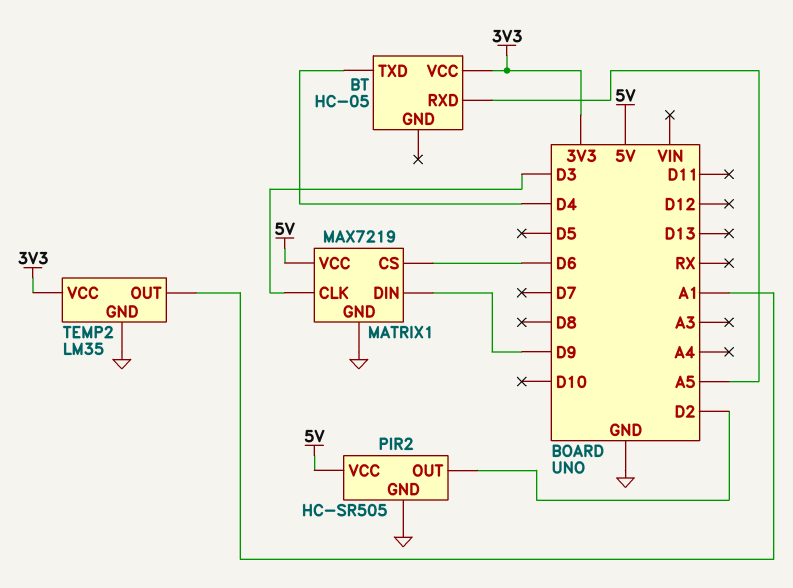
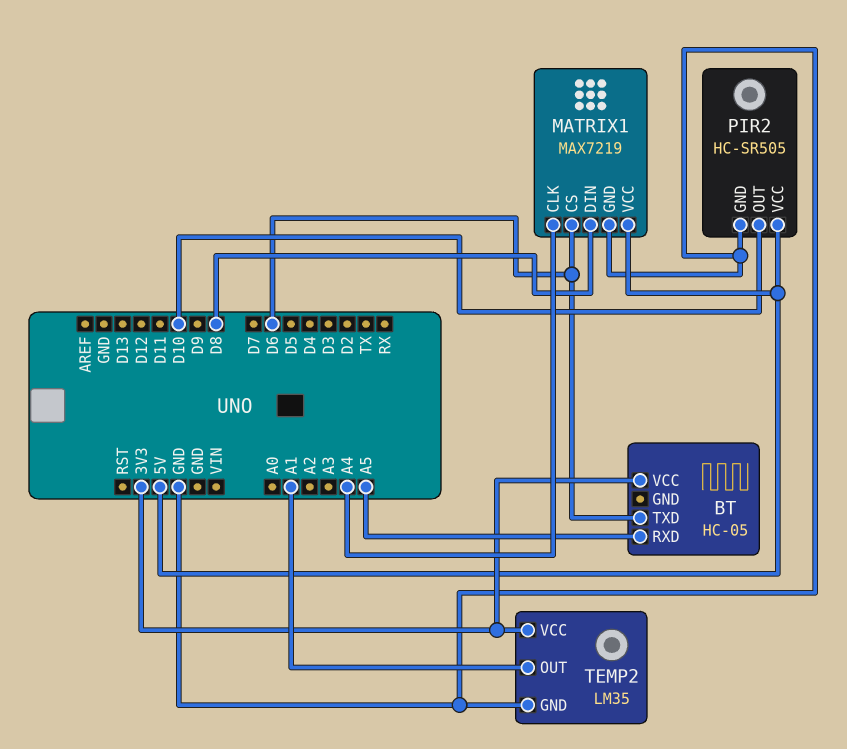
BT pin TXD: D4 -> D6
MATRIX1 pin CLK: D3 -> A4
MATRIX1 pin DIN: D9 -> D8
PIR2 pin OUT: D2 -> D10

